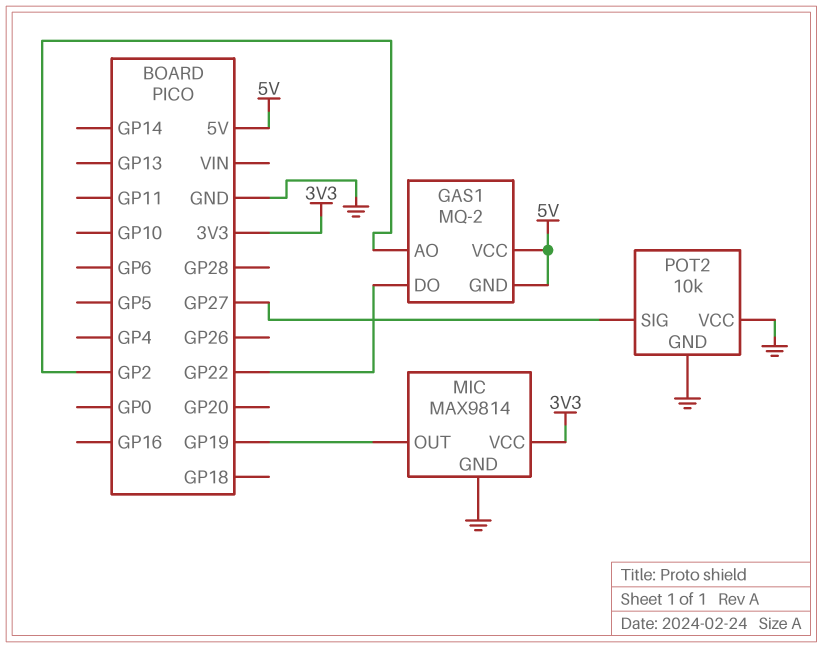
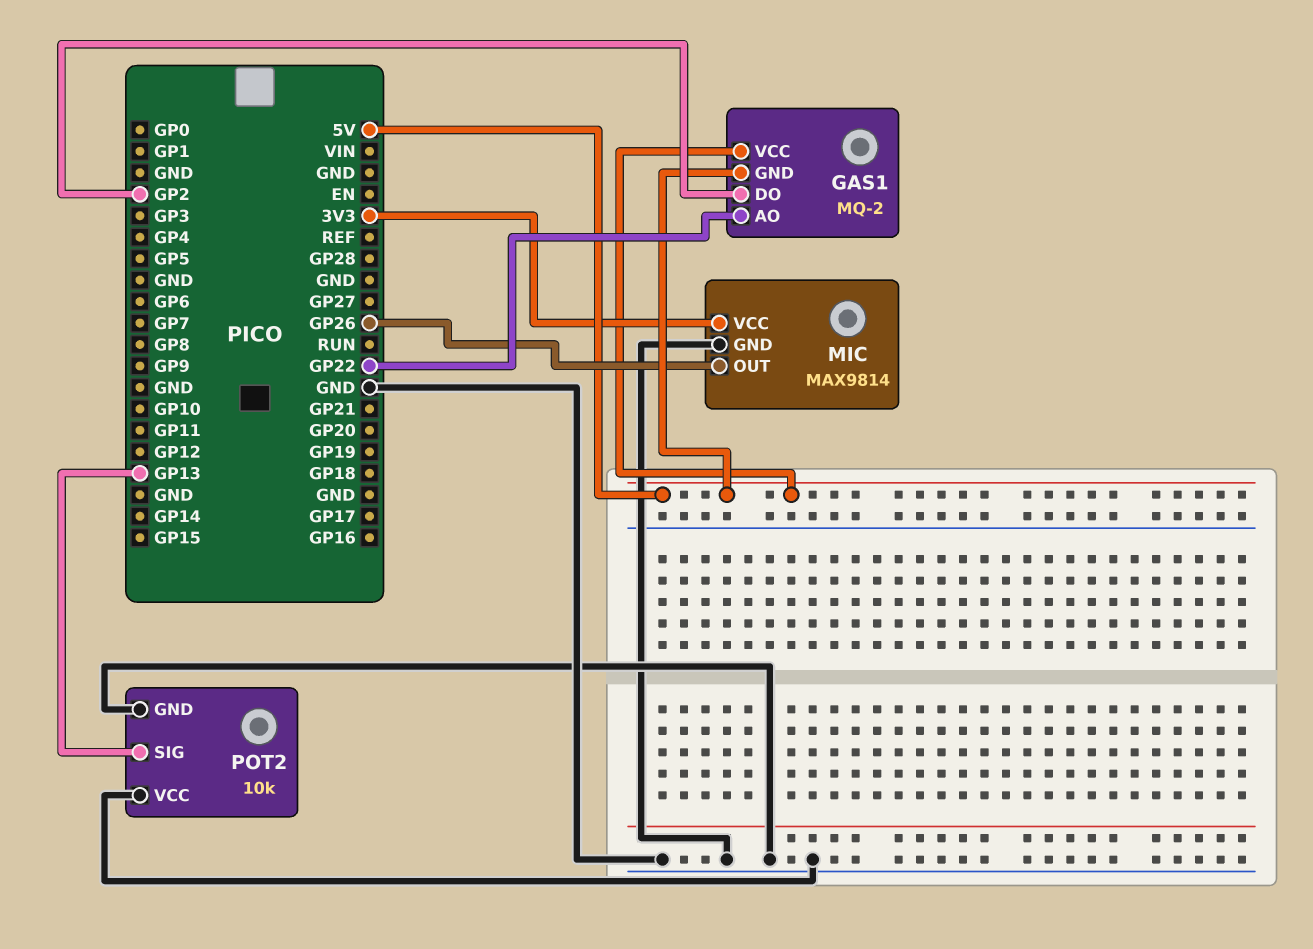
GAS1 pin AO: GP2 -> GP22
GAS1 pin DO: GP22 -> GP2
MIC pin OUT: GP19 -> GP26
POT2 pin SIG: GP27 -> GP13

